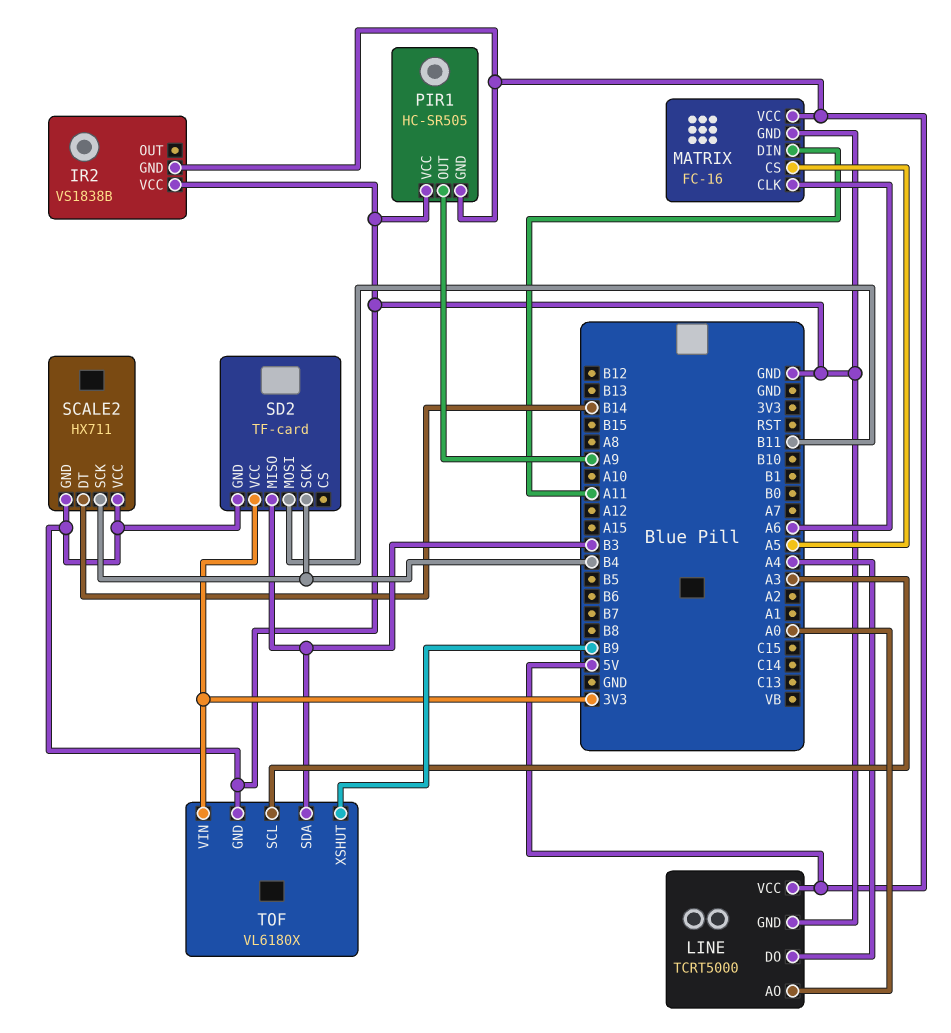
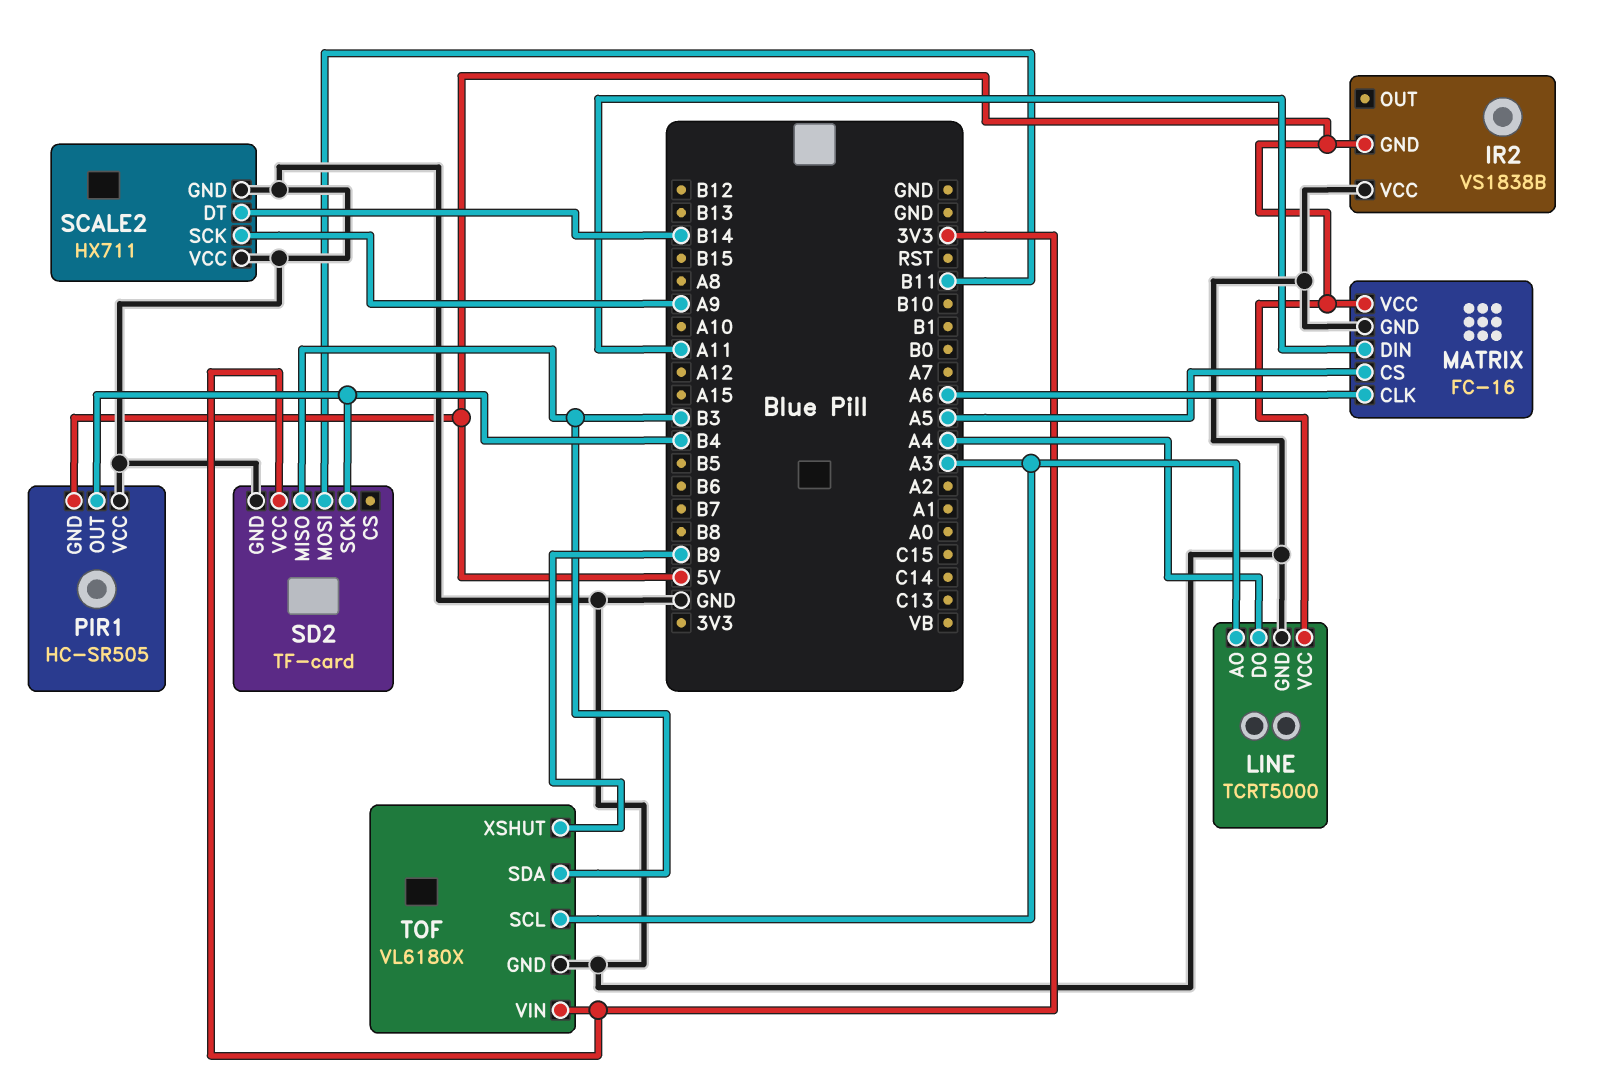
LINE pin AO: A0 -> A3
PIR1 pin OUT: A9 -> B4
SCALE2 pin SCK: B4 -> A9

